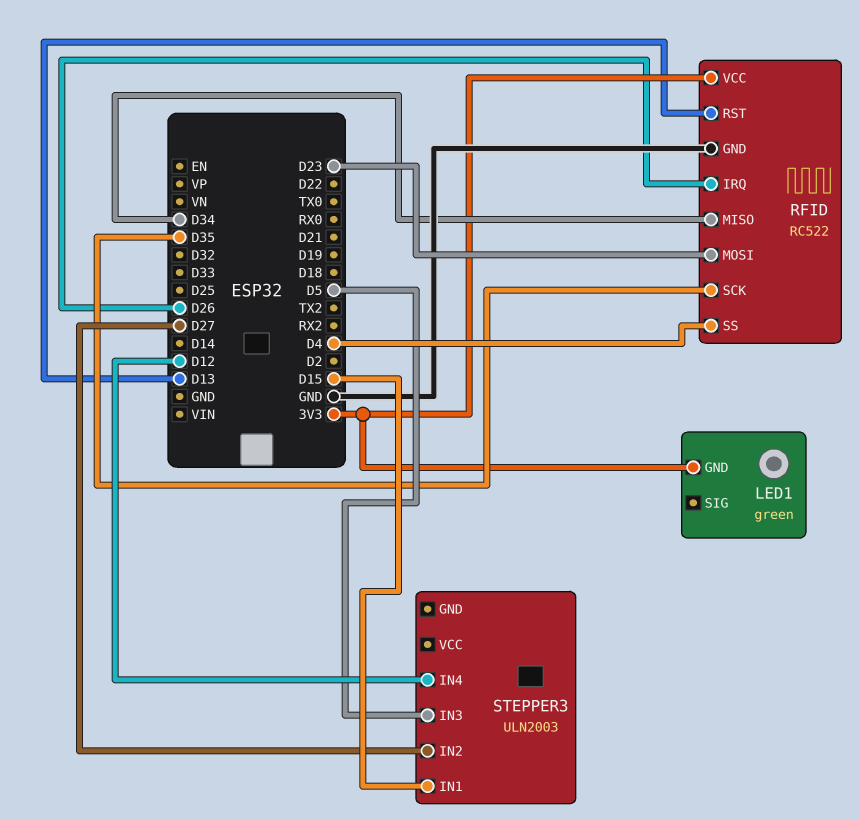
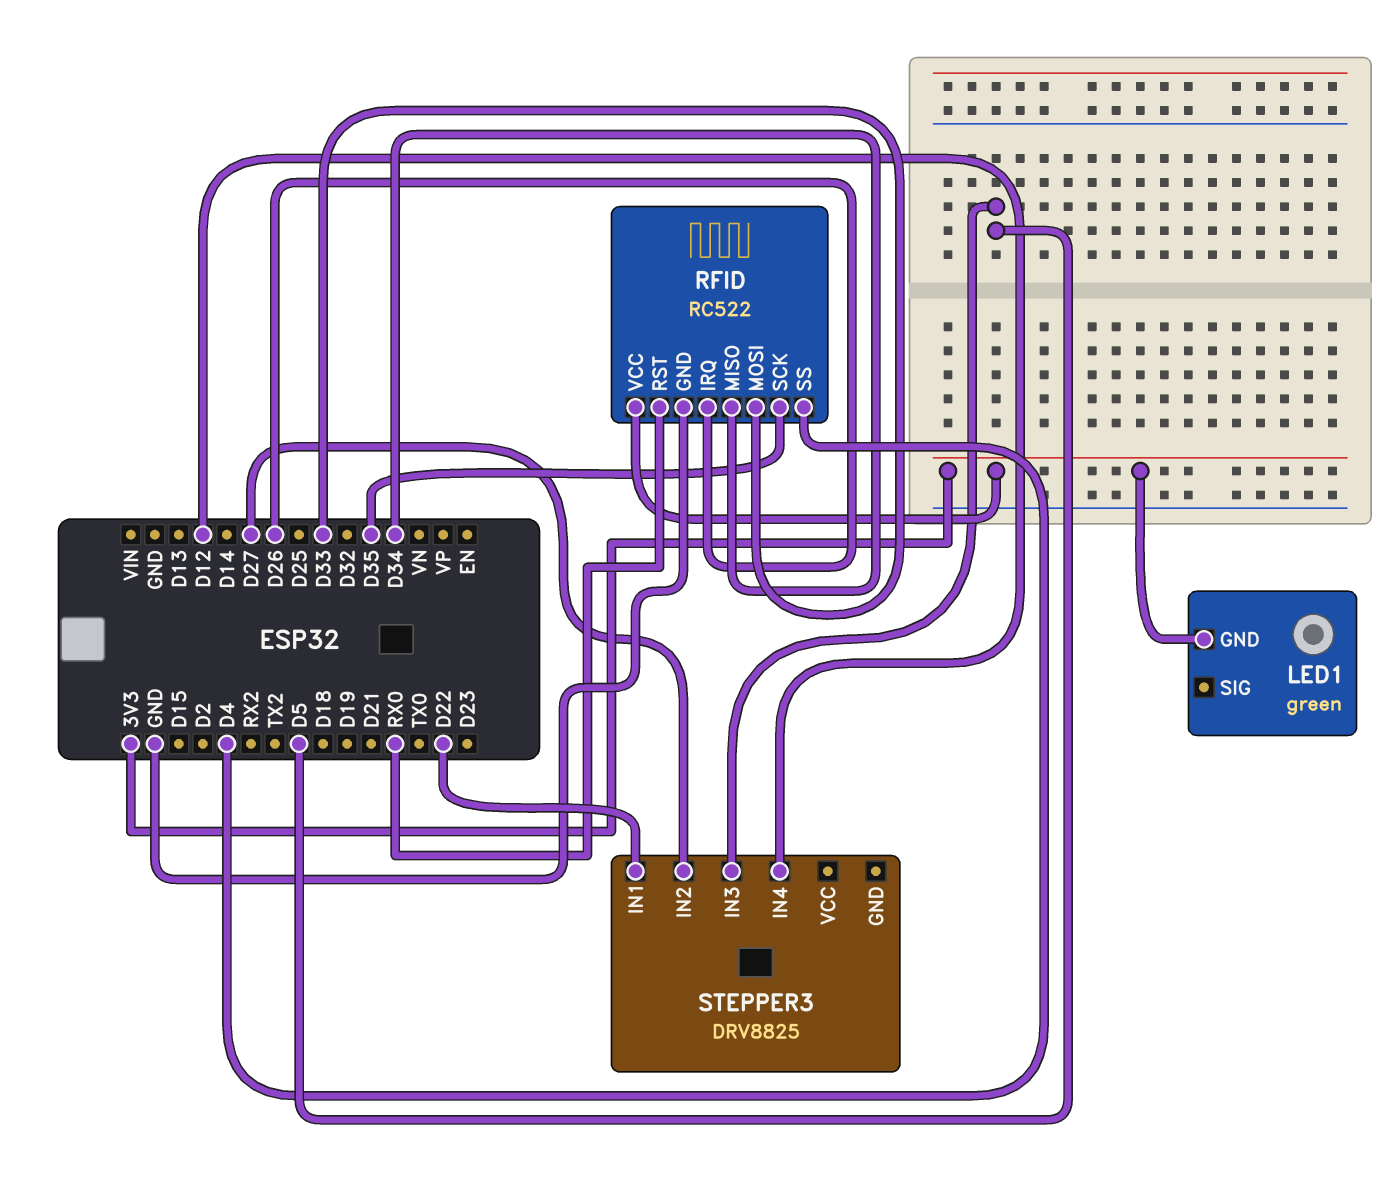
RFID pin MOSI: D23 -> D33
RFID pin RST: D13 -> RX0
STEPPER3: ULN2003 -> DRV8825
STEPPER3 pin IN1: D15 -> D22

